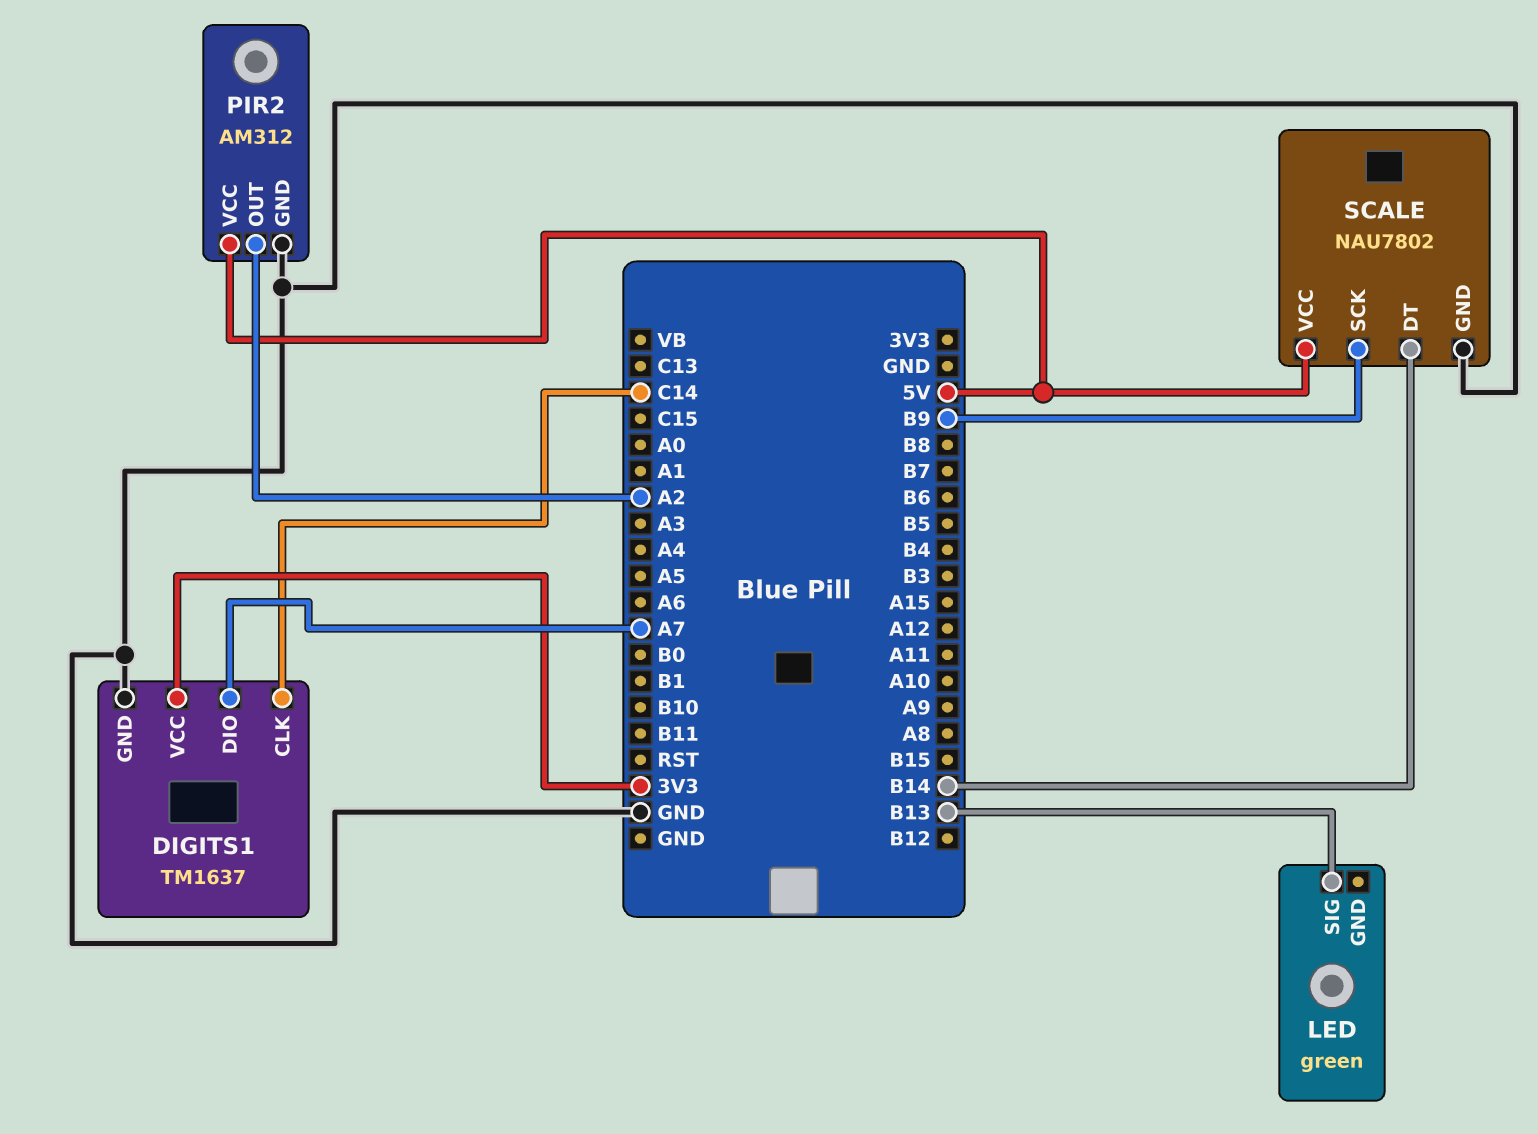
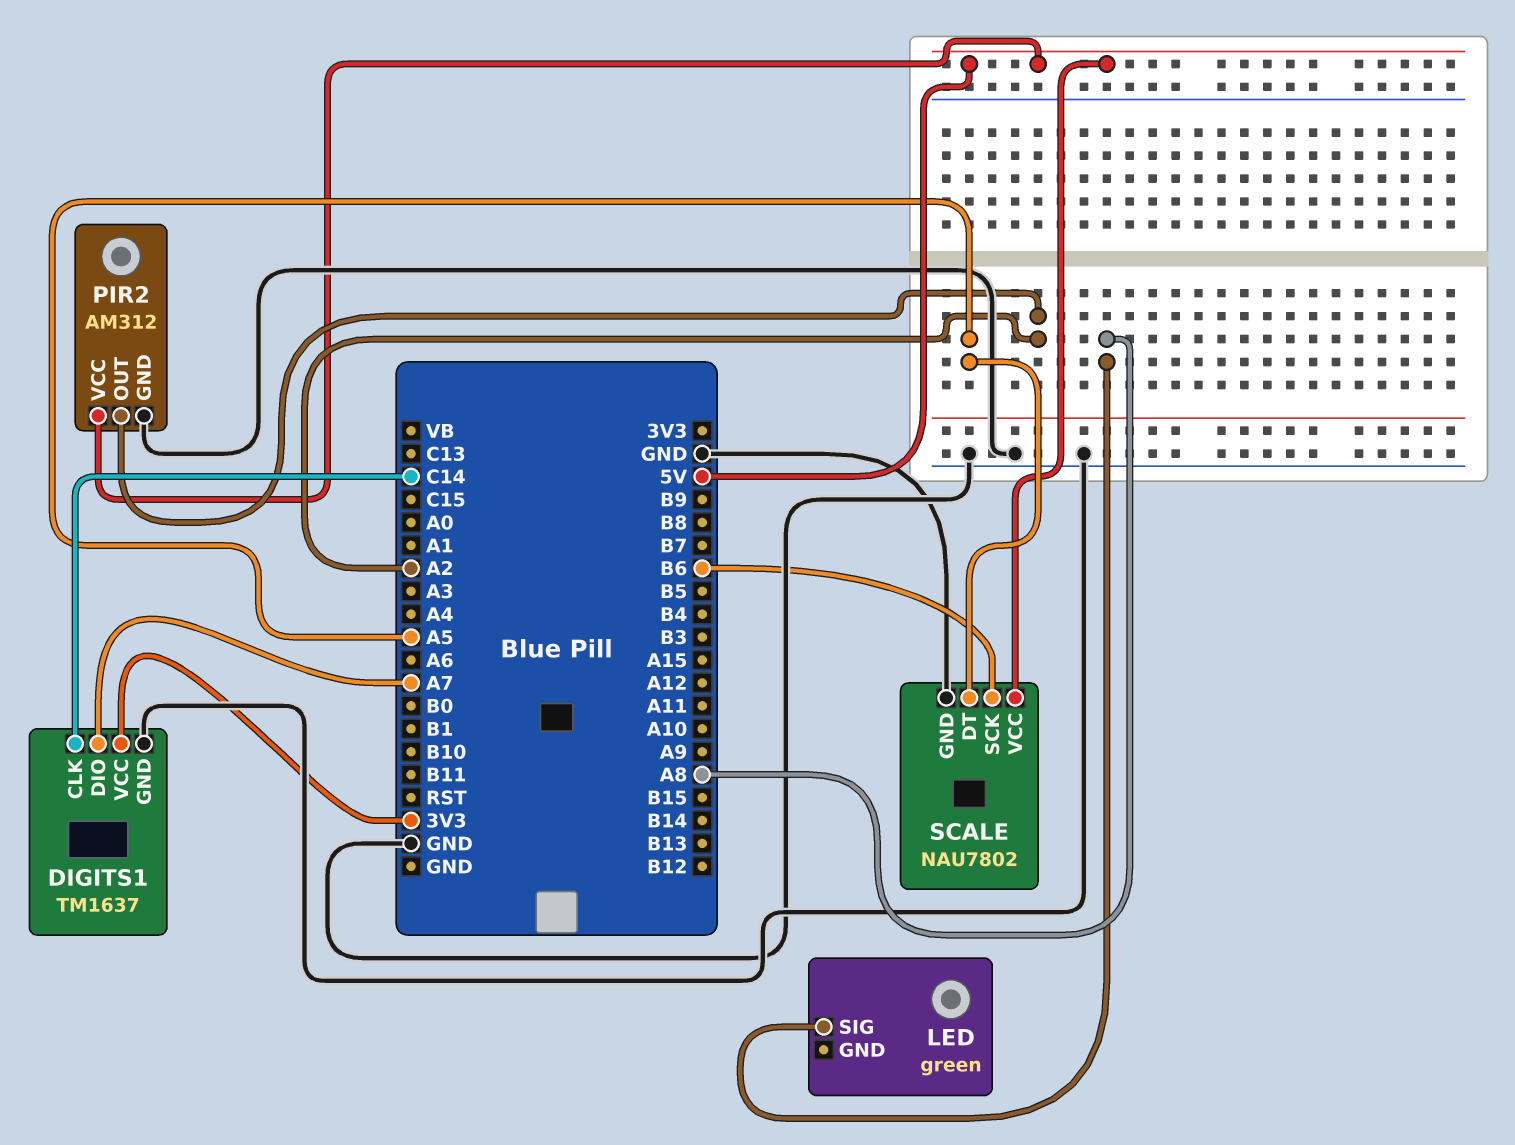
LED pin SIG: B13 -> A8
SCALE pin DT: B14 -> A5
SCALE pin SCK: B9 -> B6

